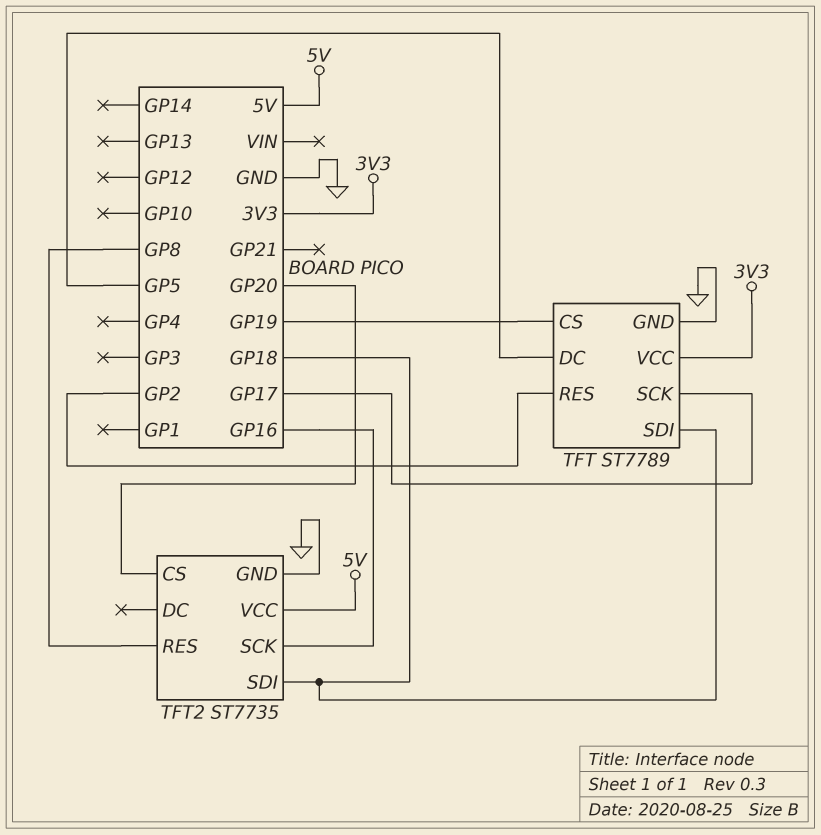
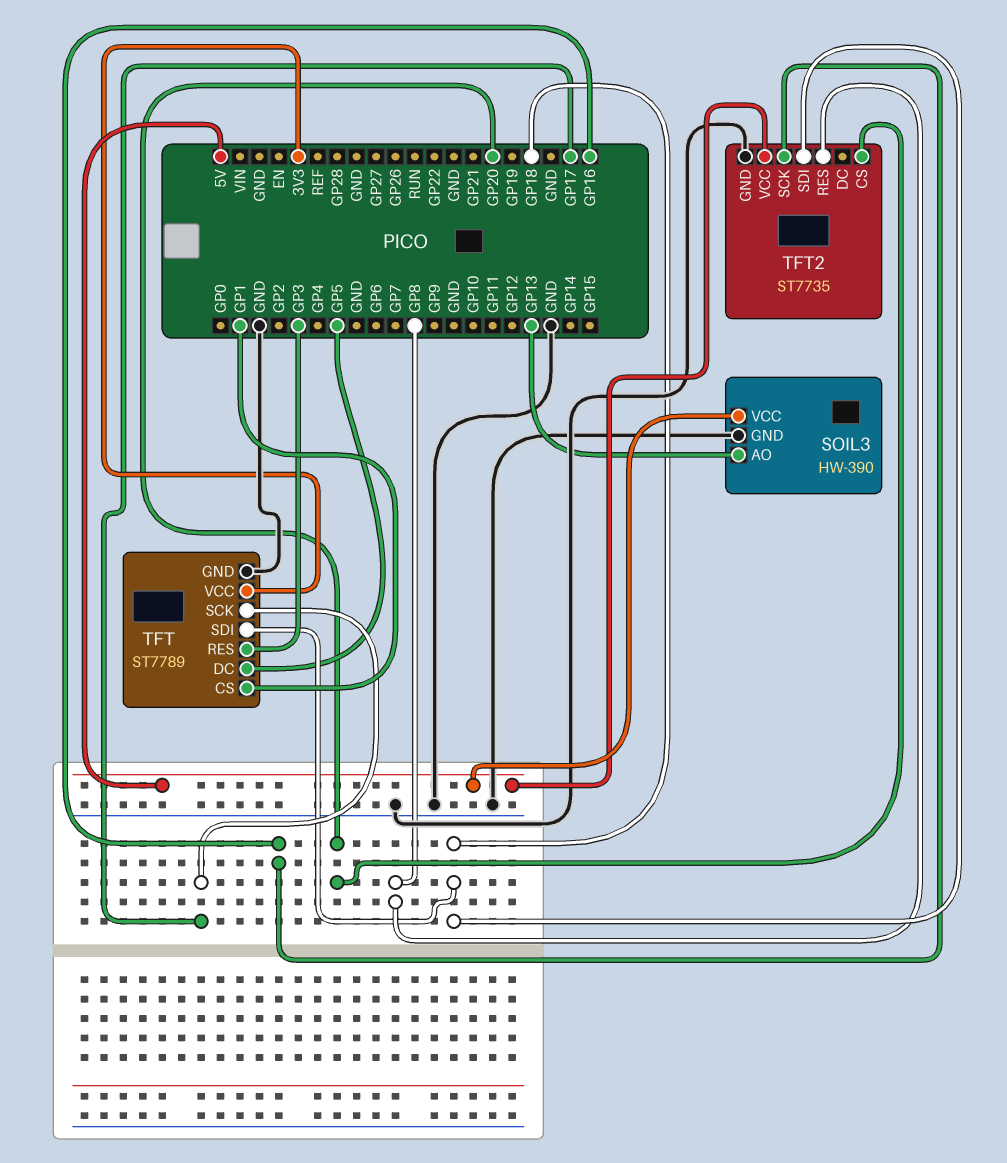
SOIL3: none -> HW-390
SOIL3 pin AO: none -> GP13
SOIL3 pin GND: none -> GND
SOIL3 pin VCC: none -> 5V
TFT pin CS: GP19 -> GP1
TFT pin RES: GP2 -> GP3

